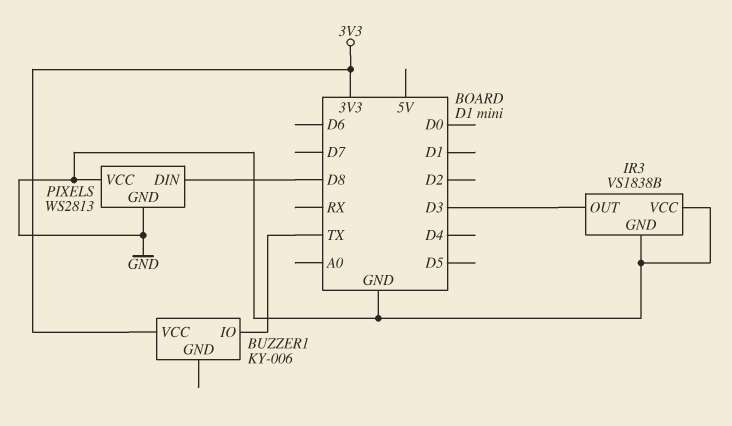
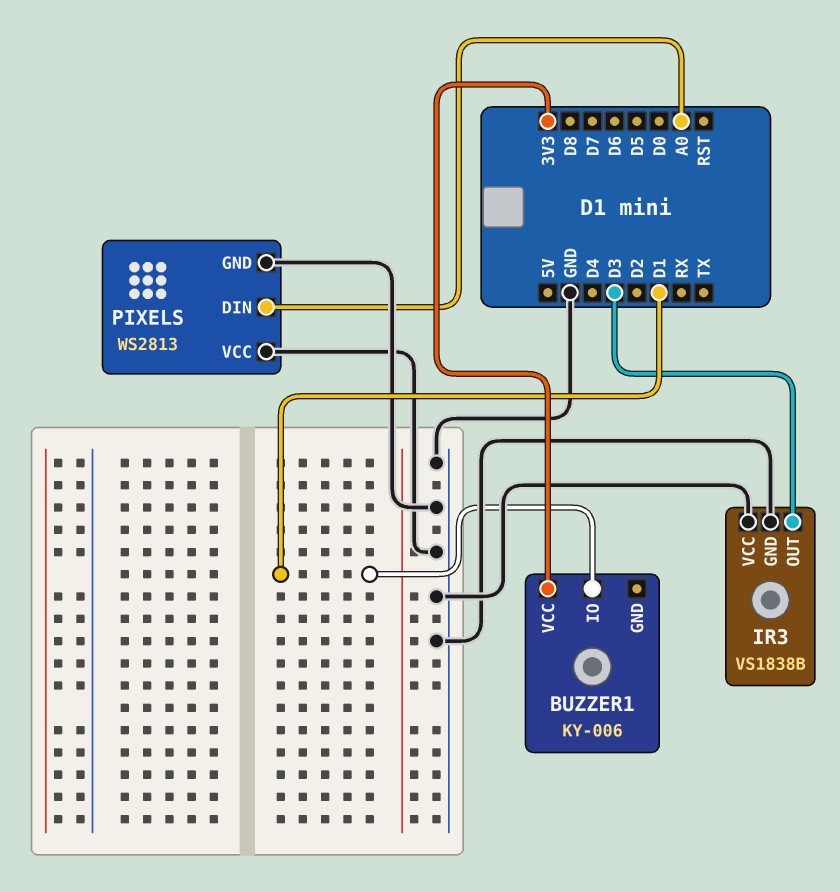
BUZZER1 pin IO: TX -> D1
PIXELS pin DIN: D8 -> A0

